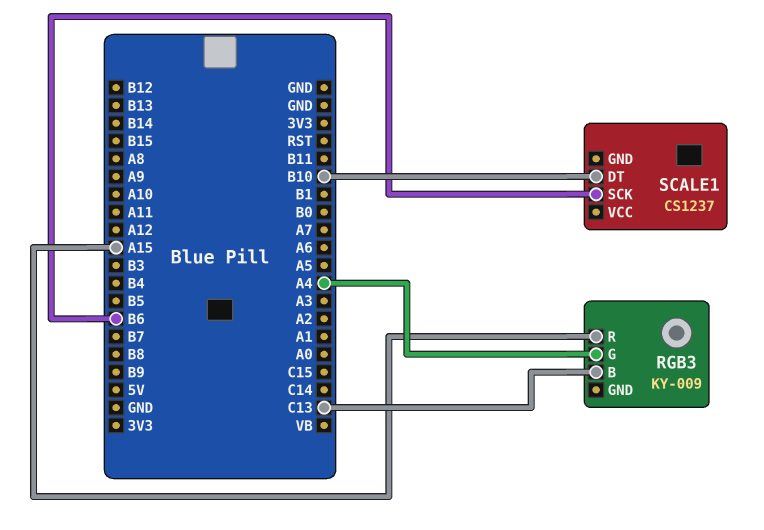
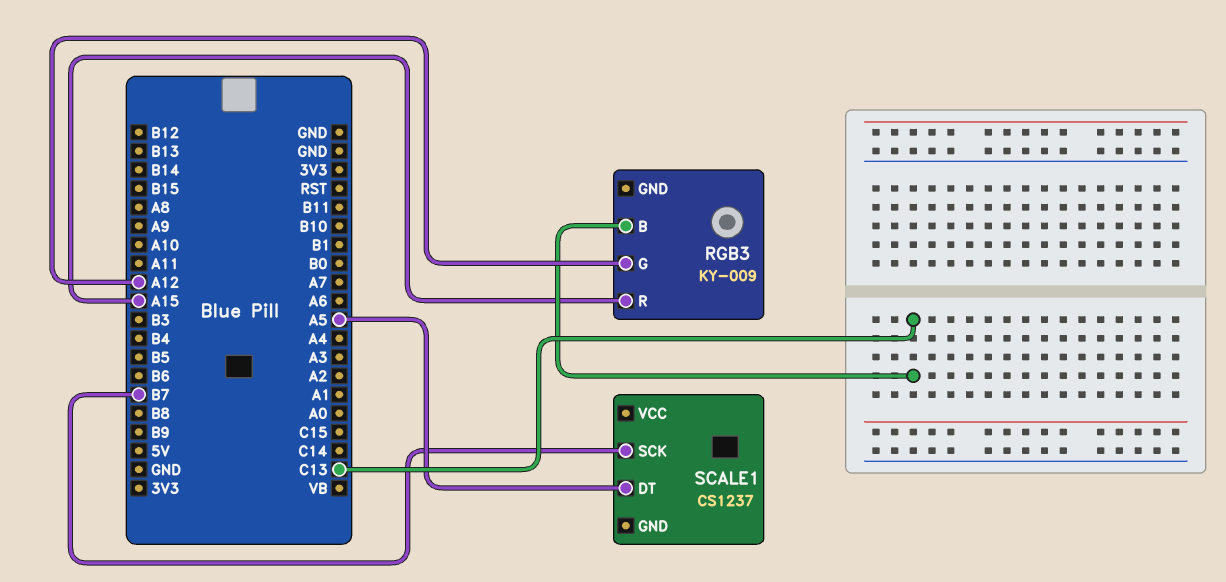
RGB3 pin G: A4 -> A12
SCALE1 pin DT: B10 -> A5
SCALE1 pin SCK: B6 -> B7

